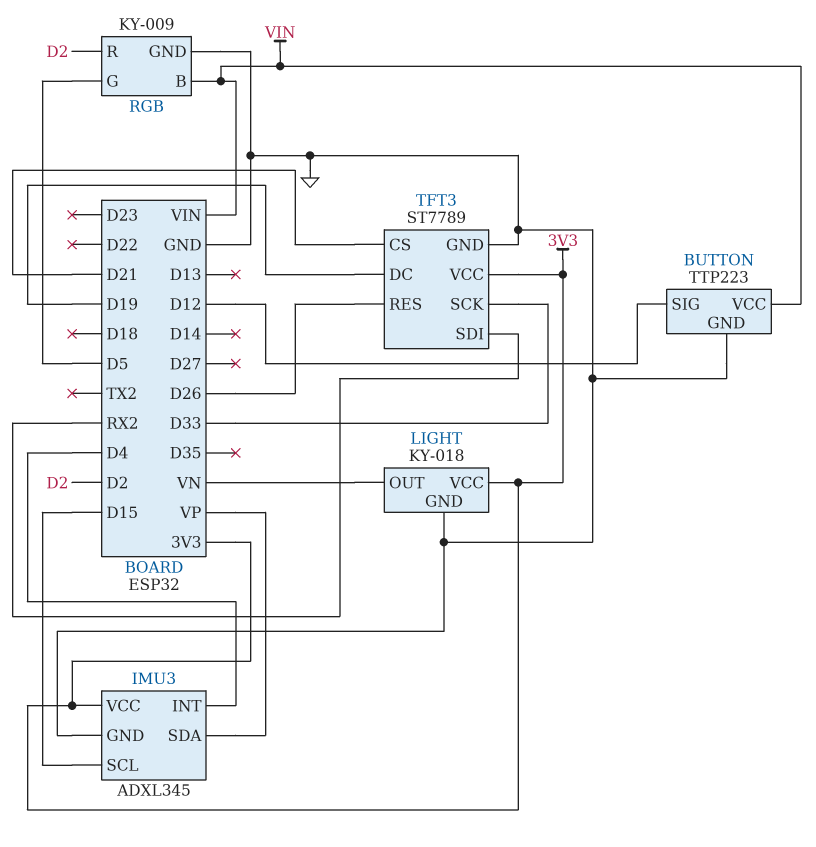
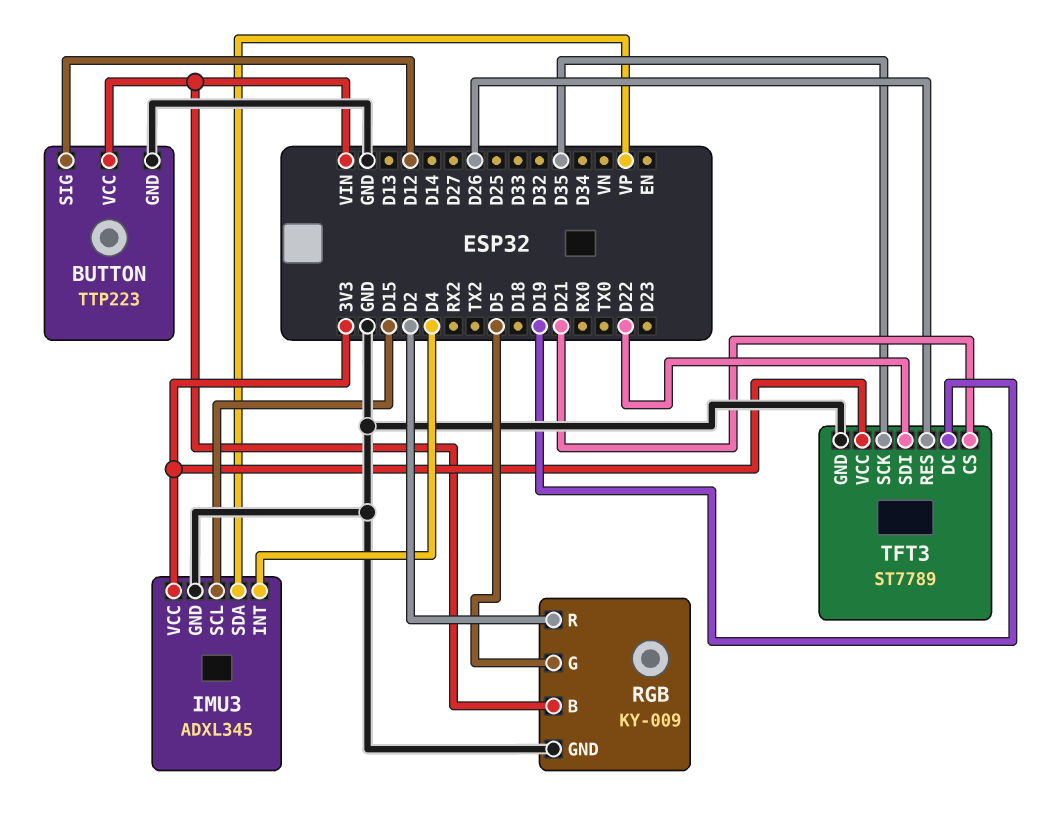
LIGHT: KY-018 -> none
LIGHT pin GND: GND -> none
LIGHT pin OUT: VN -> none
LIGHT pin VCC: 3V3 -> none
TFT3 pin SCK: D33 -> D35
TFT3 pin SDI: RX2 -> D22

